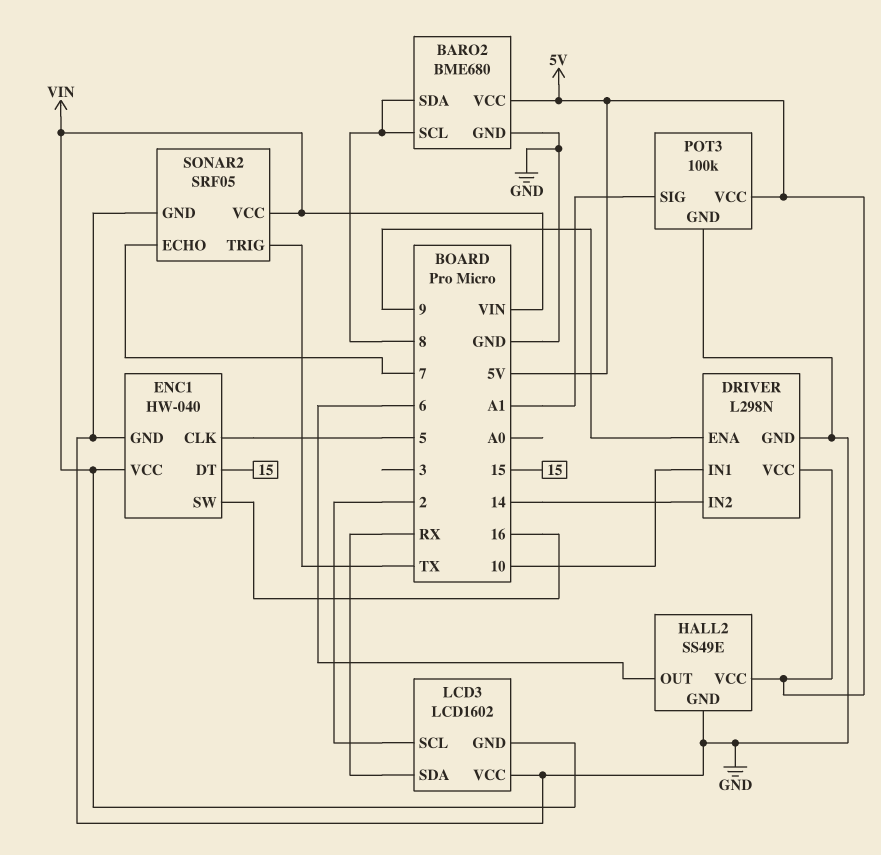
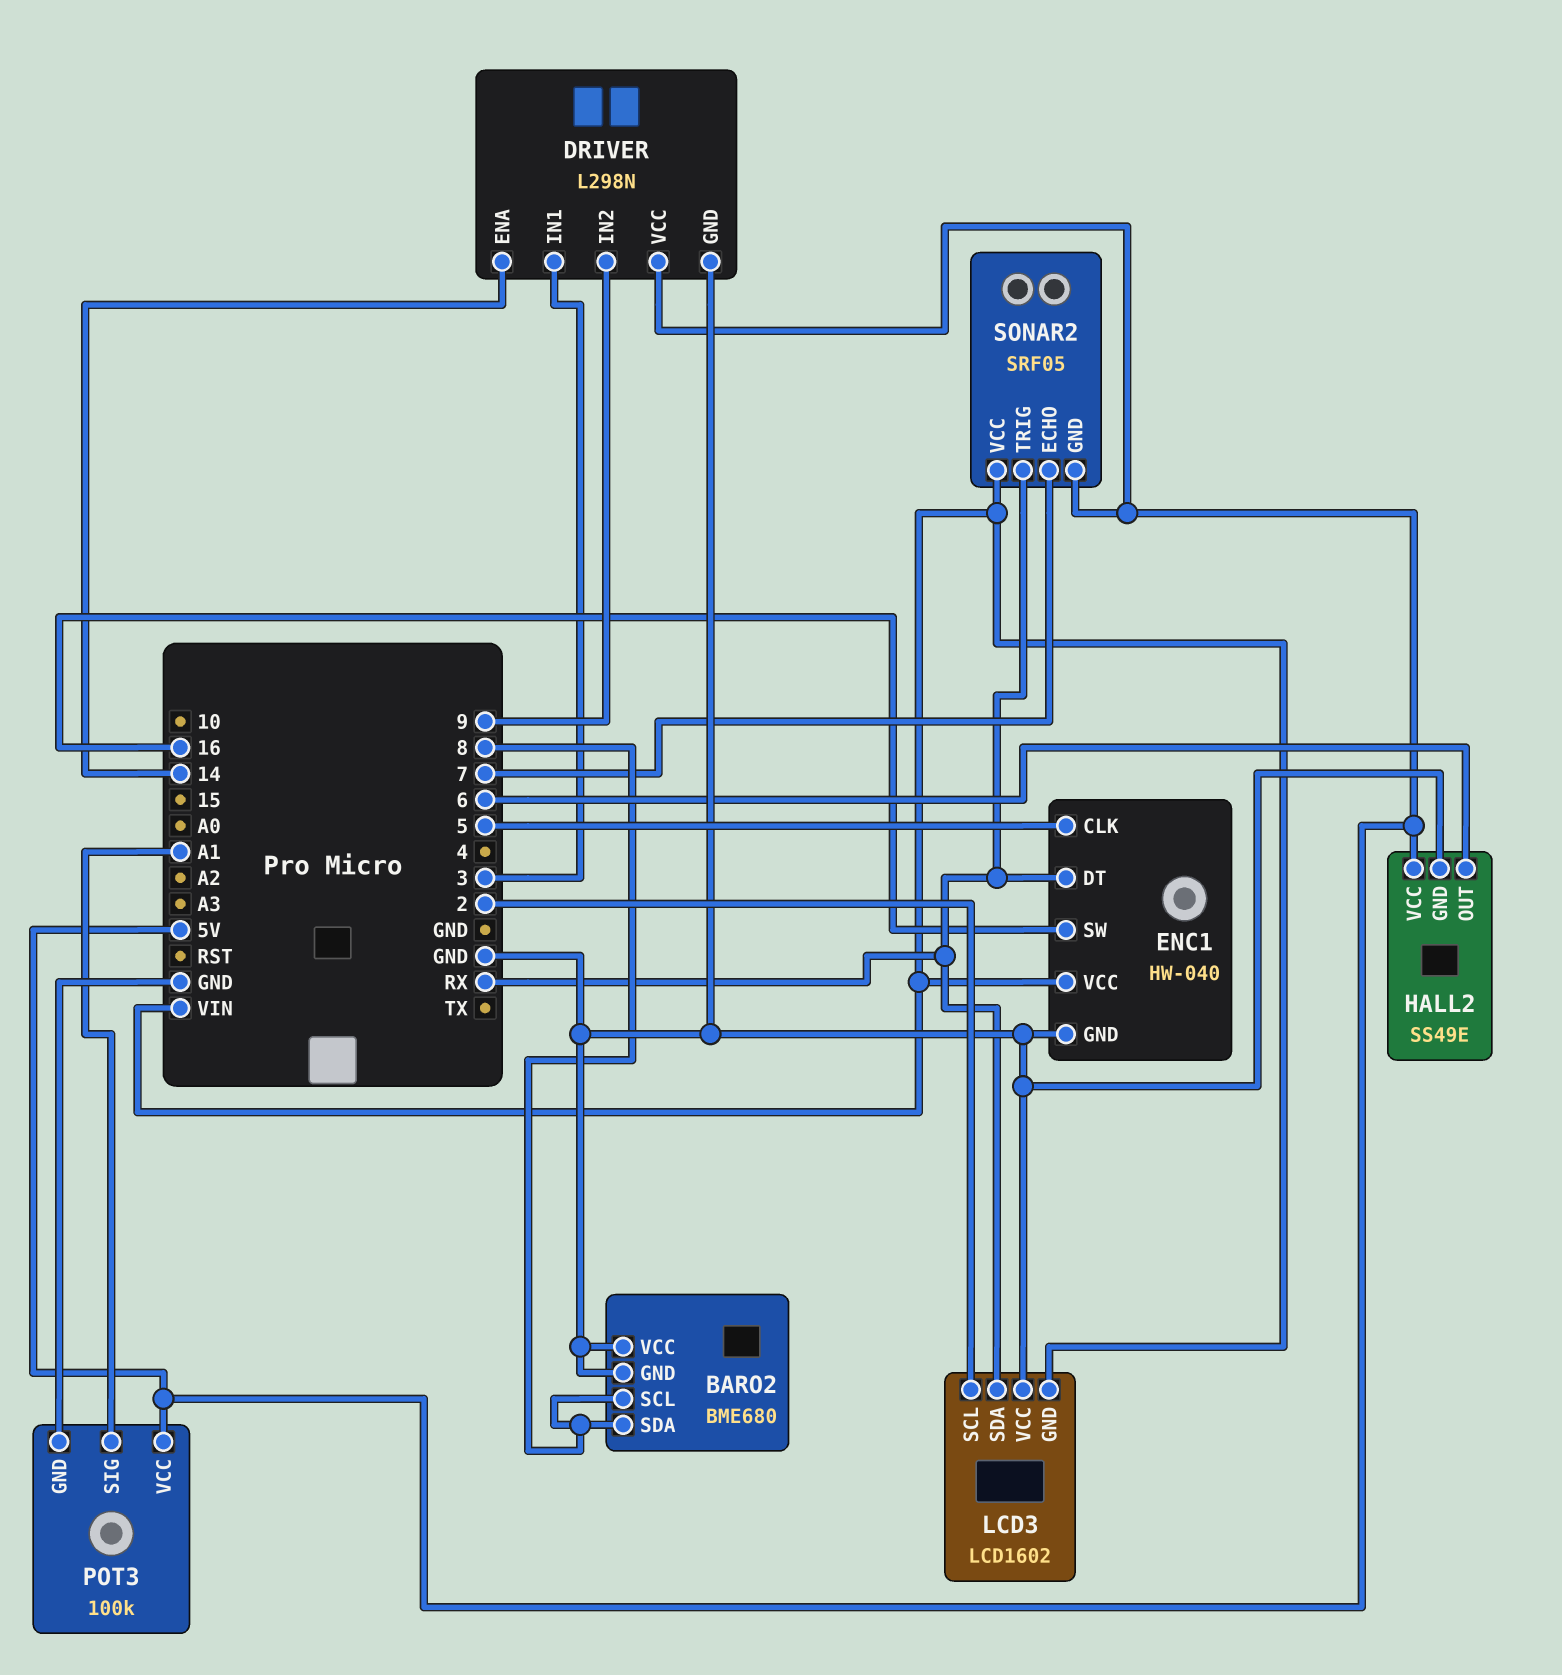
BARO2 pin VCC: 5V -> GND
DRIVER pin ENA: 9 -> 14
DRIVER pin IN1: 10 -> 3
DRIVER pin IN2: 14 -> 9
ENC1 pin DT: 15 -> RX
SONAR2 pin GND: GND -> 5V
SONAR2 pin TRIG: TX -> RX

